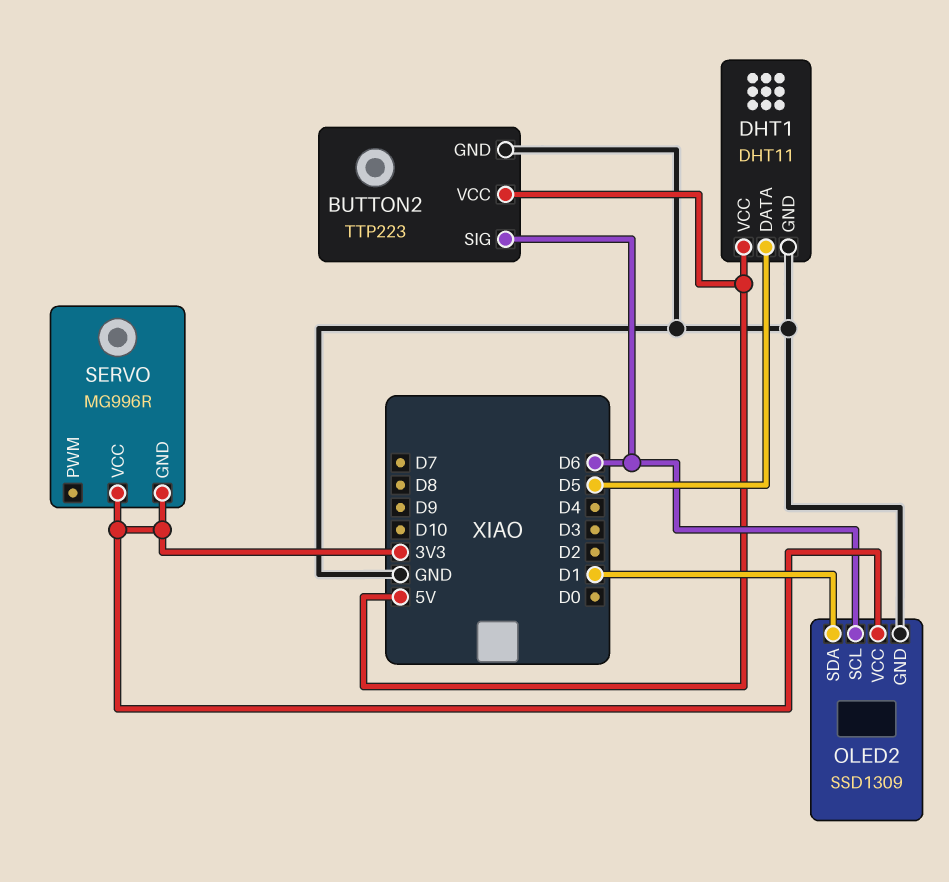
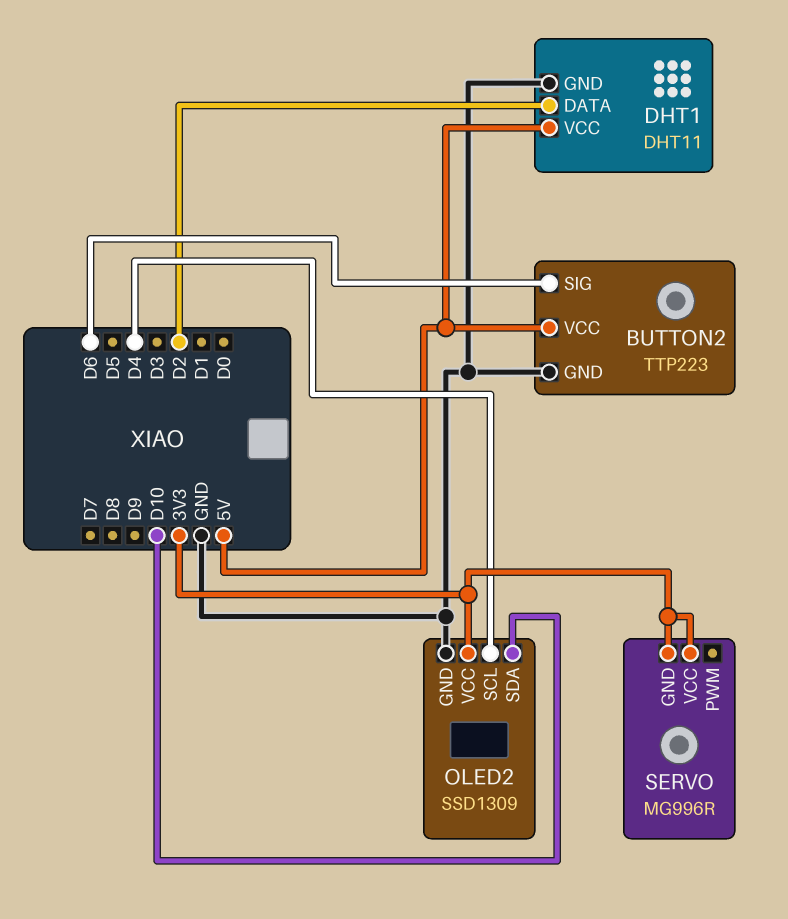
DHT1 pin DATA: D5 -> D2
OLED2 pin SCL: D6 -> D4
OLED2 pin SDA: D1 -> D10

